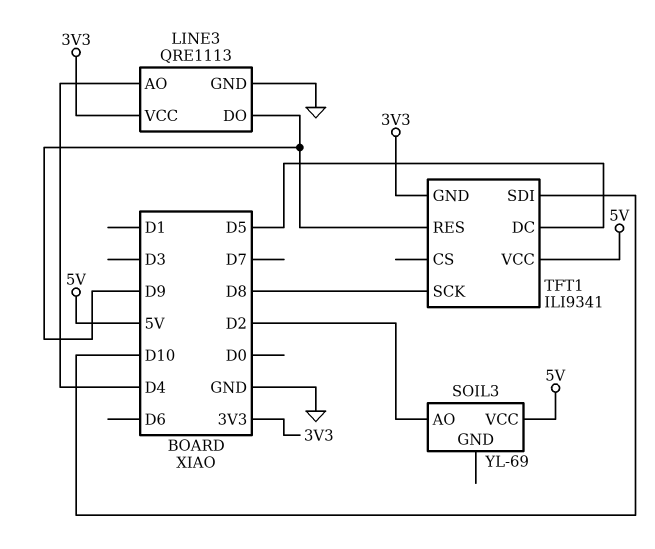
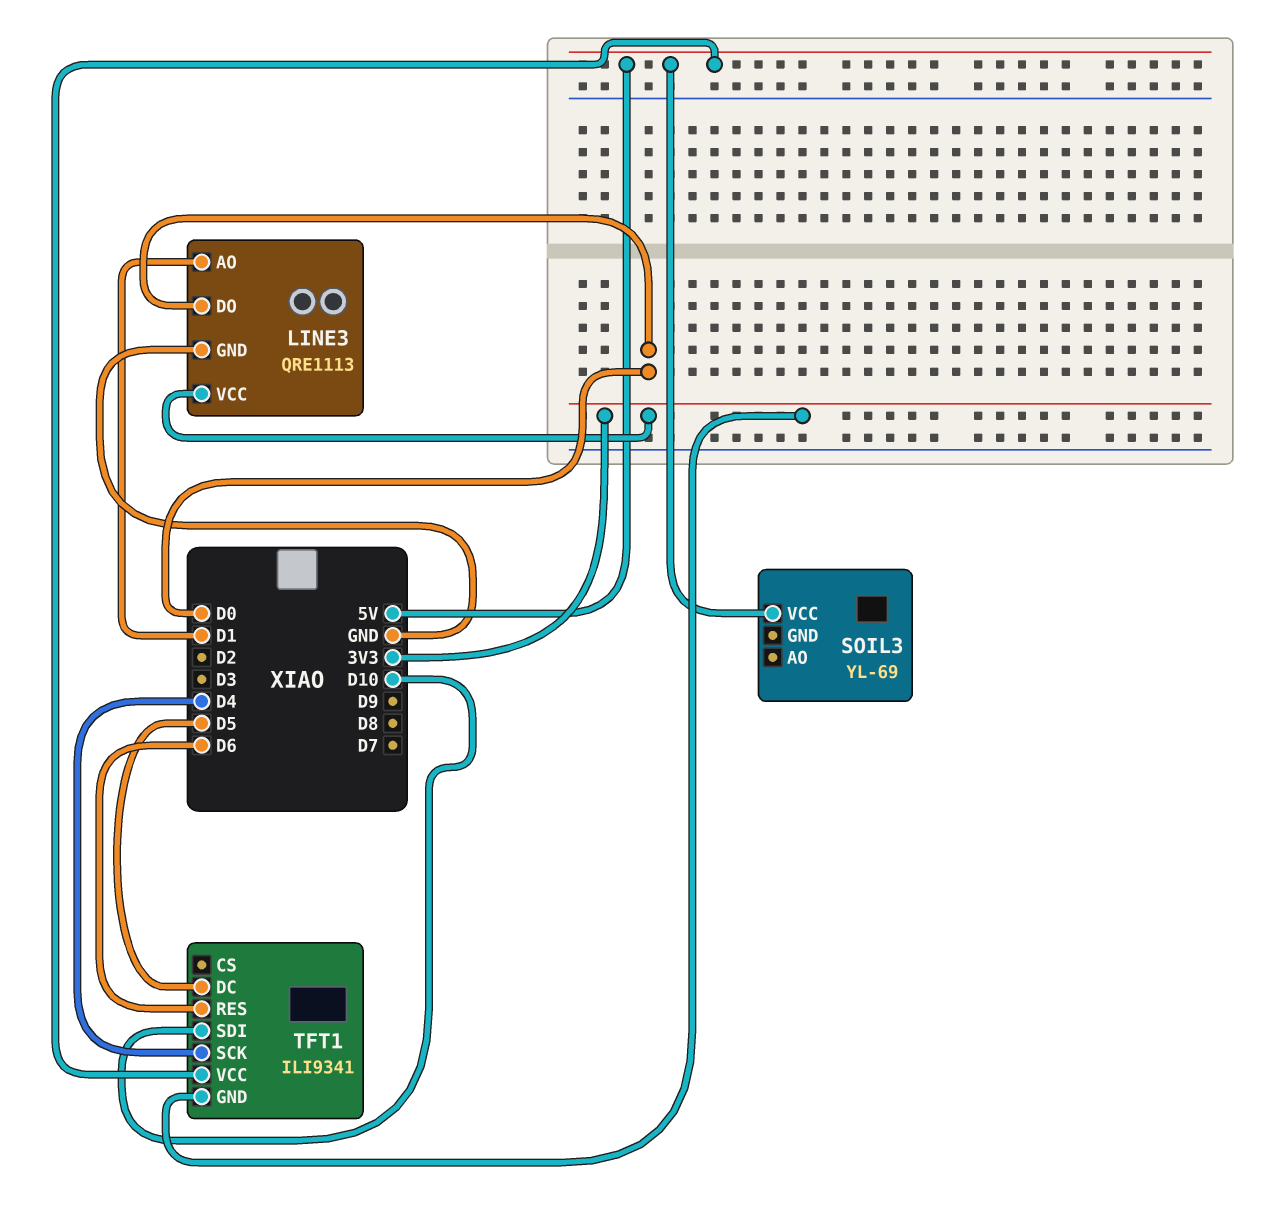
LINE3 pin AO: D4 -> D1
LINE3 pin DO: D9 -> D0
SOIL3 pin AO: D2 -> none
TFT1 pin RES: D9 -> D6
TFT1 pin SCK: D8 -> D4

